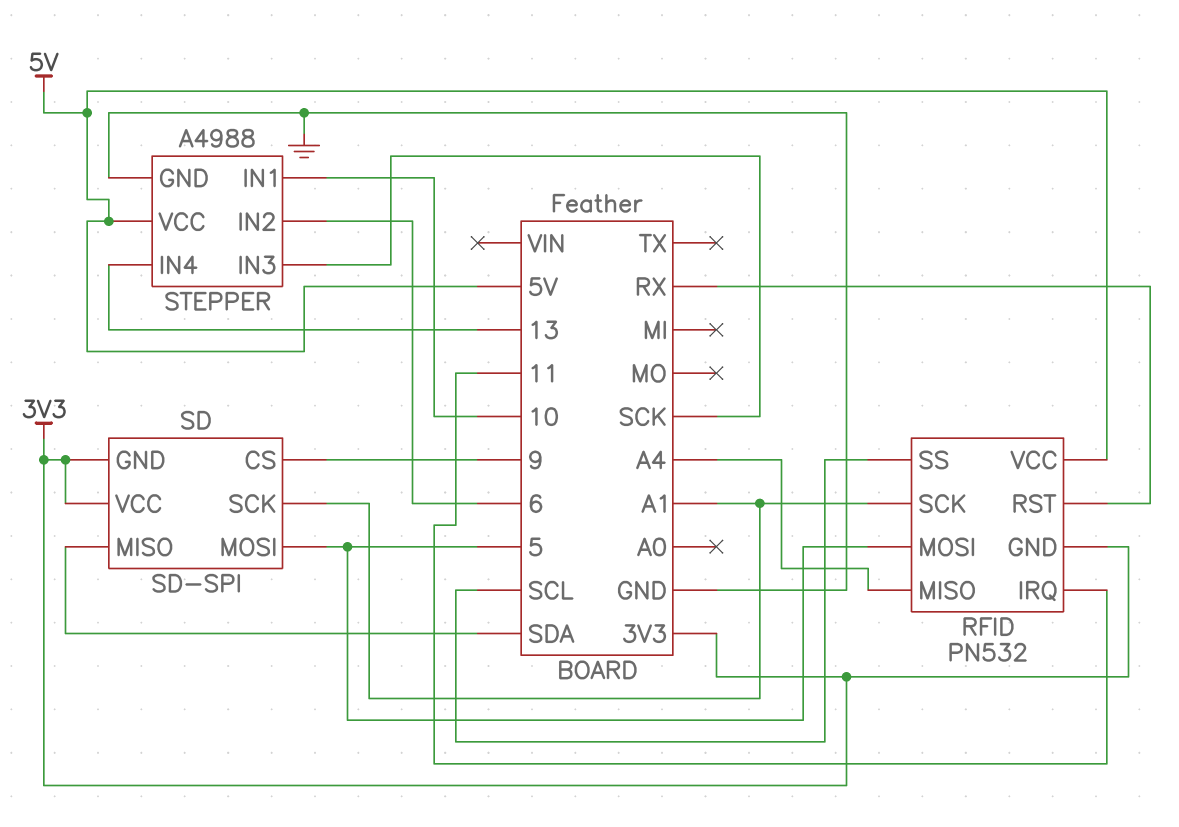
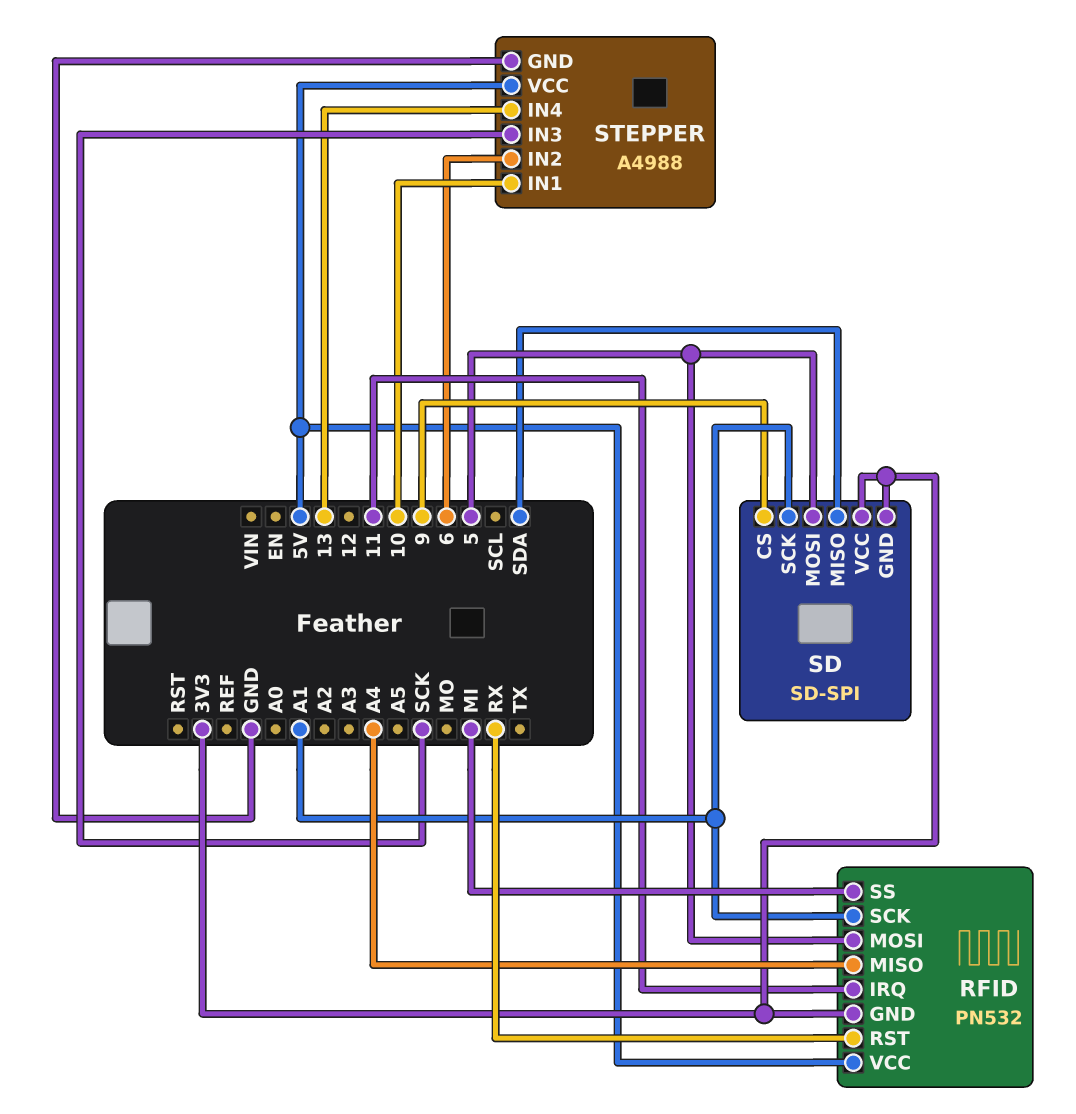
RFID pin SS: SCL -> MI

